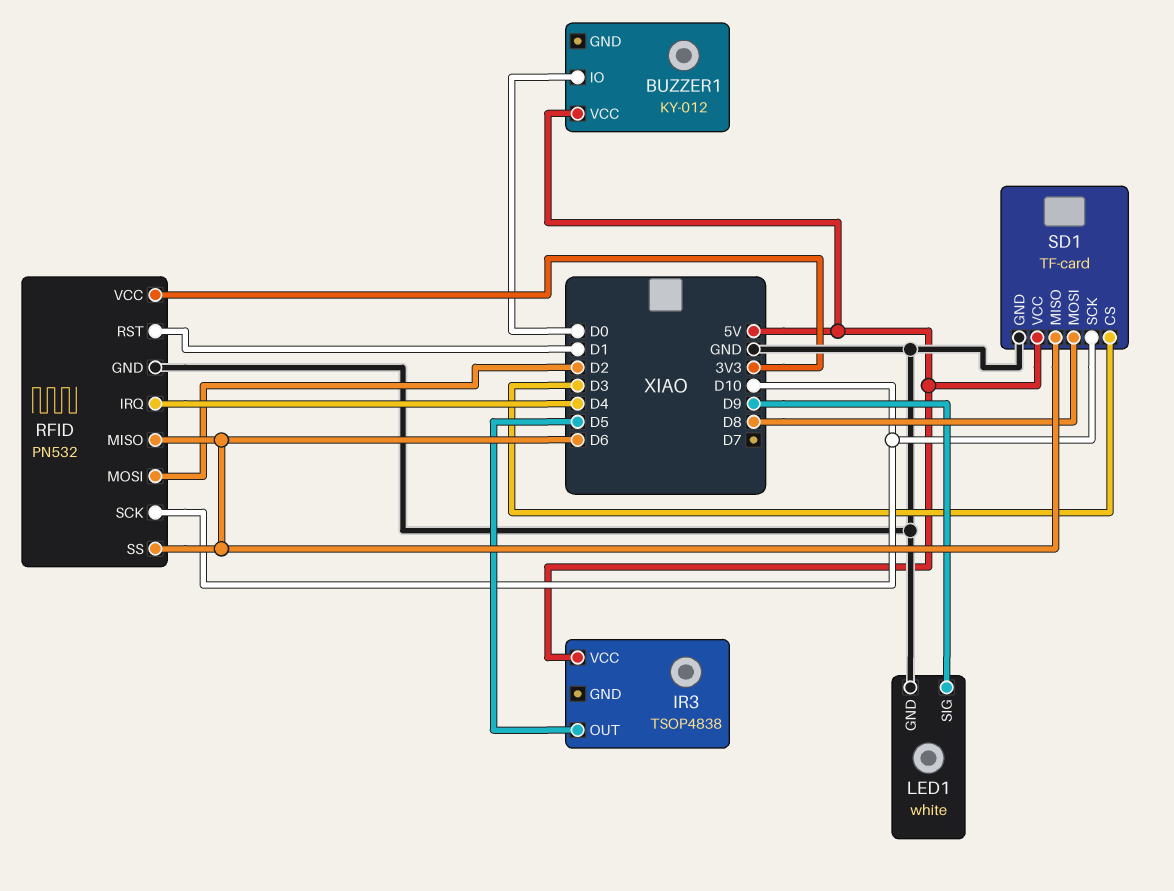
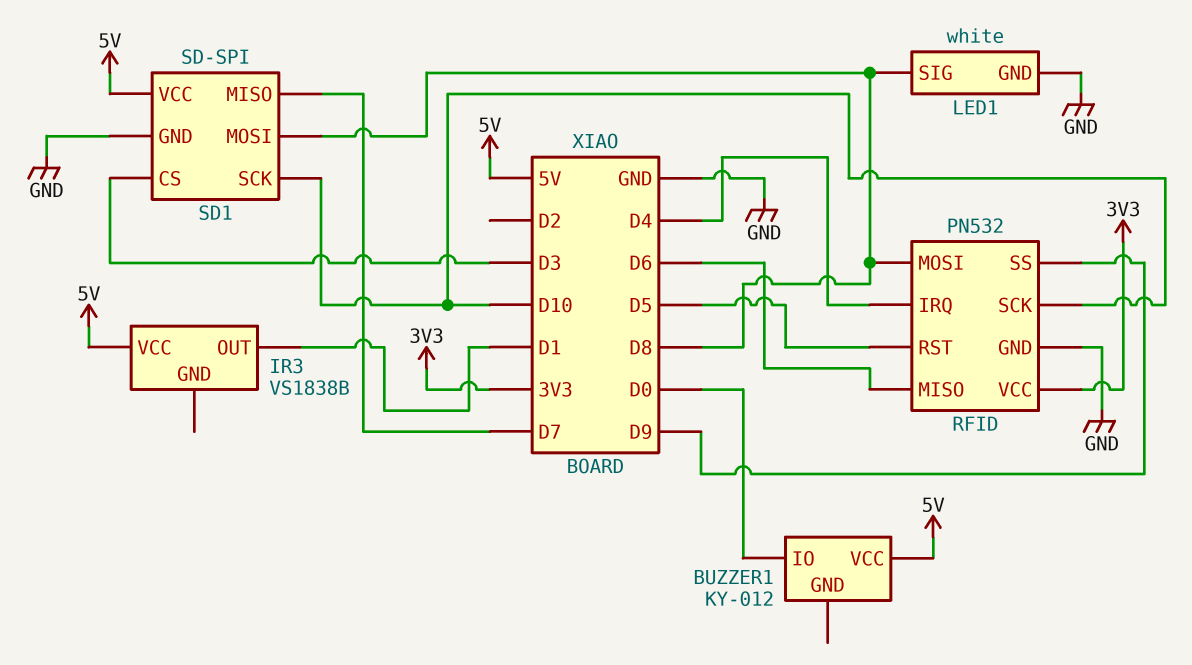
IR3: TSOP4838 -> VS1838B
IR3 pin OUT: D5 -> D1
LED1 pin SIG: D9 -> D8
RFID pin MOSI: D2 -> D8
RFID pin RST: D1 -> D5
RFID pin SS: D6 -> D9
SD1: TF-card -> SD-SPI
SD1 pin MISO: D6 -> D7

